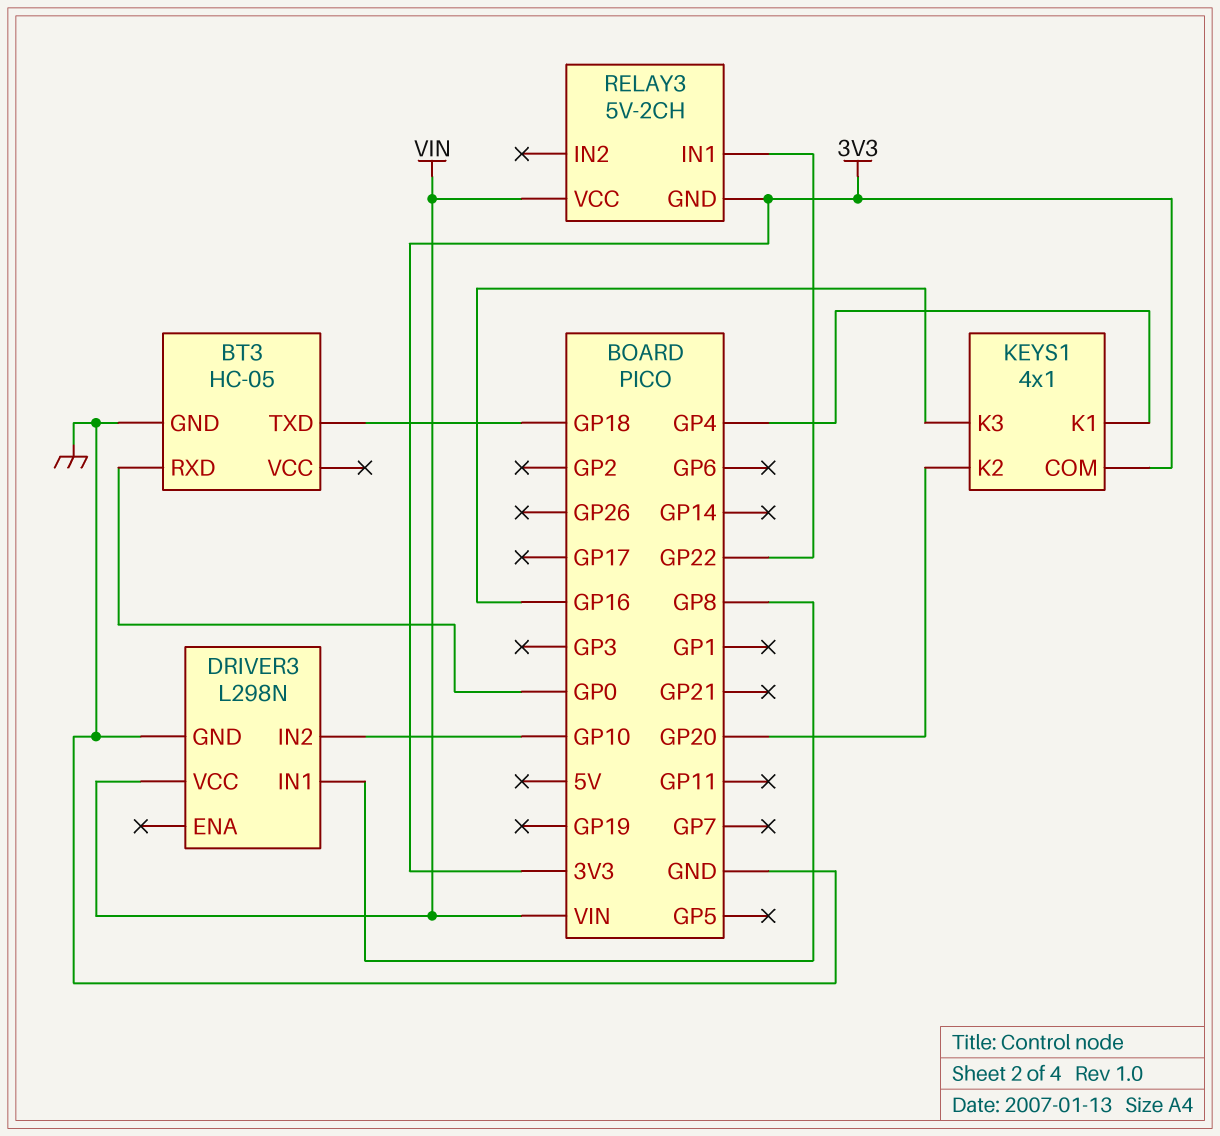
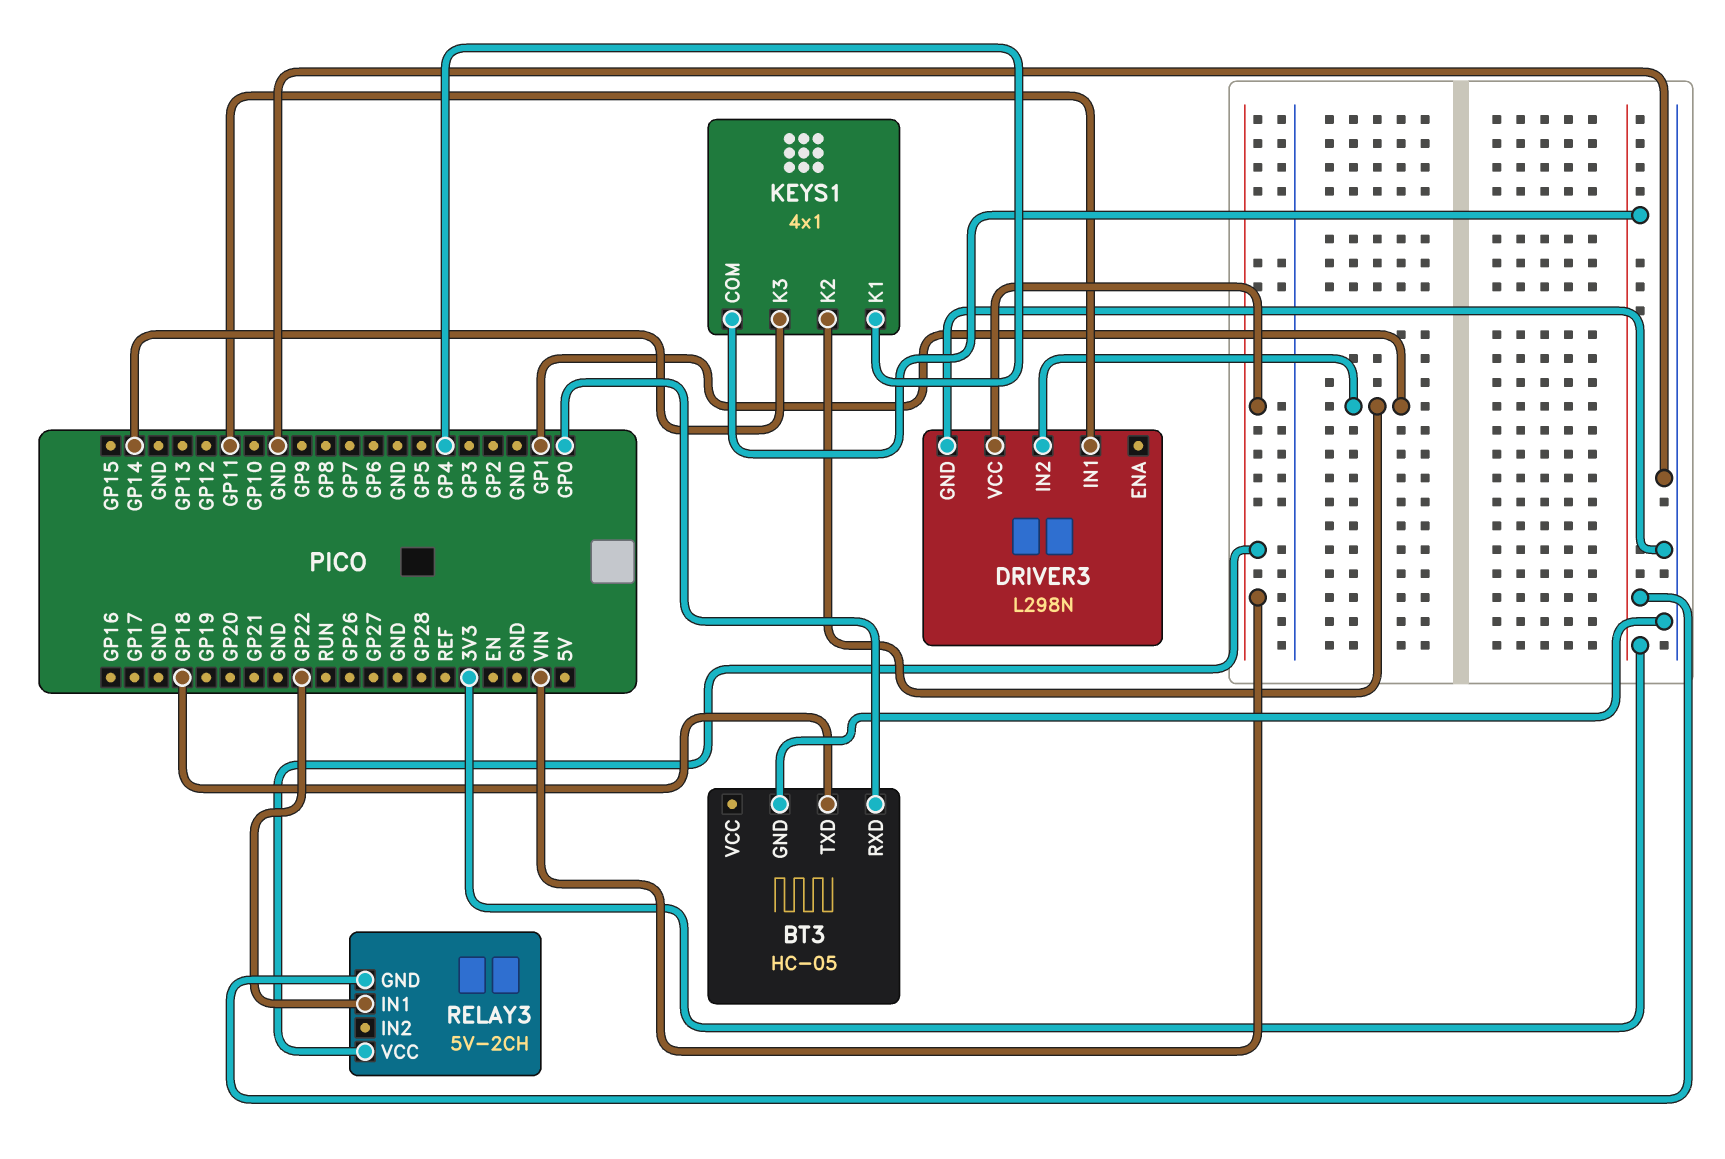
DRIVER3 pin IN1: GP8 -> GP11
DRIVER3 pin IN2: GP10 -> GP1
KEYS1 pin K2: GP20 -> GP1
KEYS1 pin K3: GP16 -> GP14

